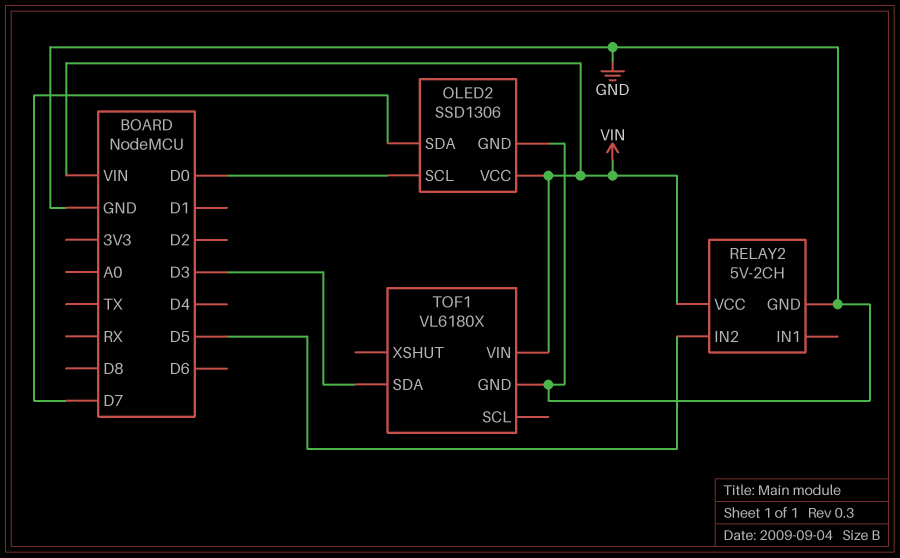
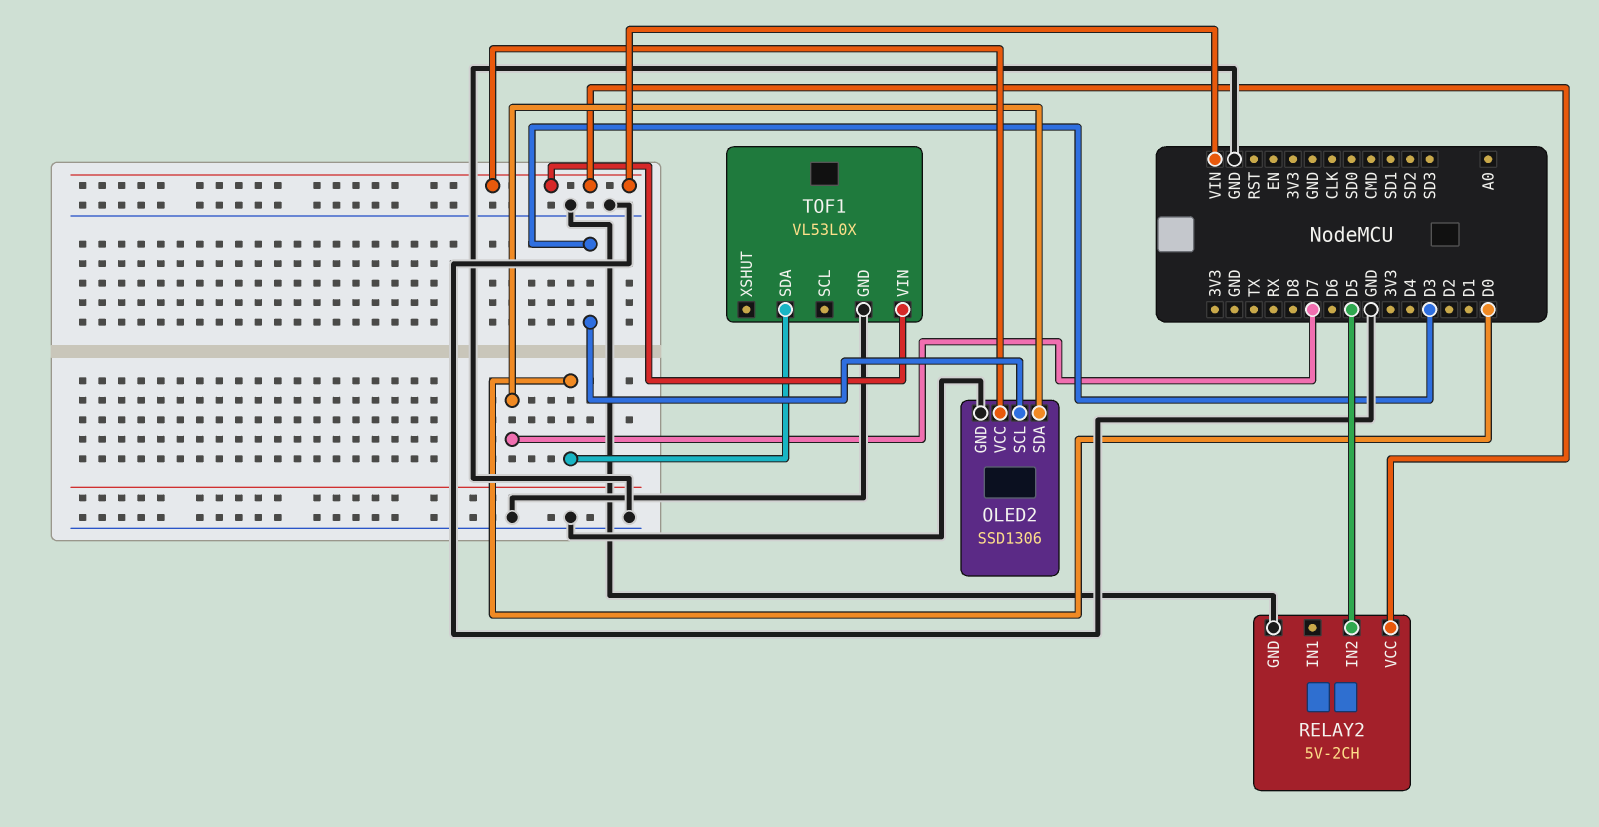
OLED2 pin SCL: D0 -> D3
TOF1: VL6180X -> VL53L0X
TOF1 pin SDA: D3 -> D0

